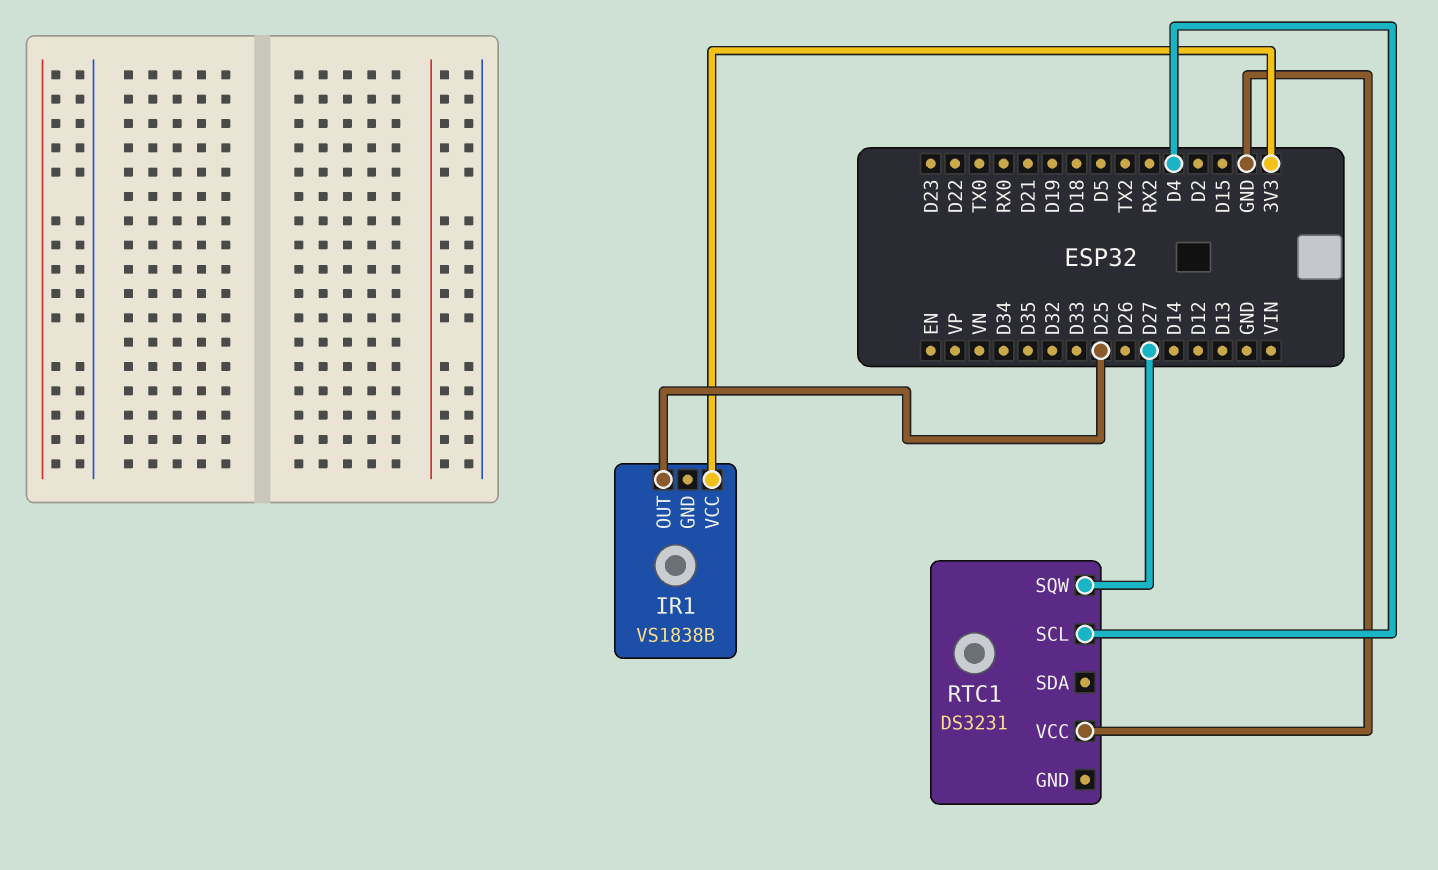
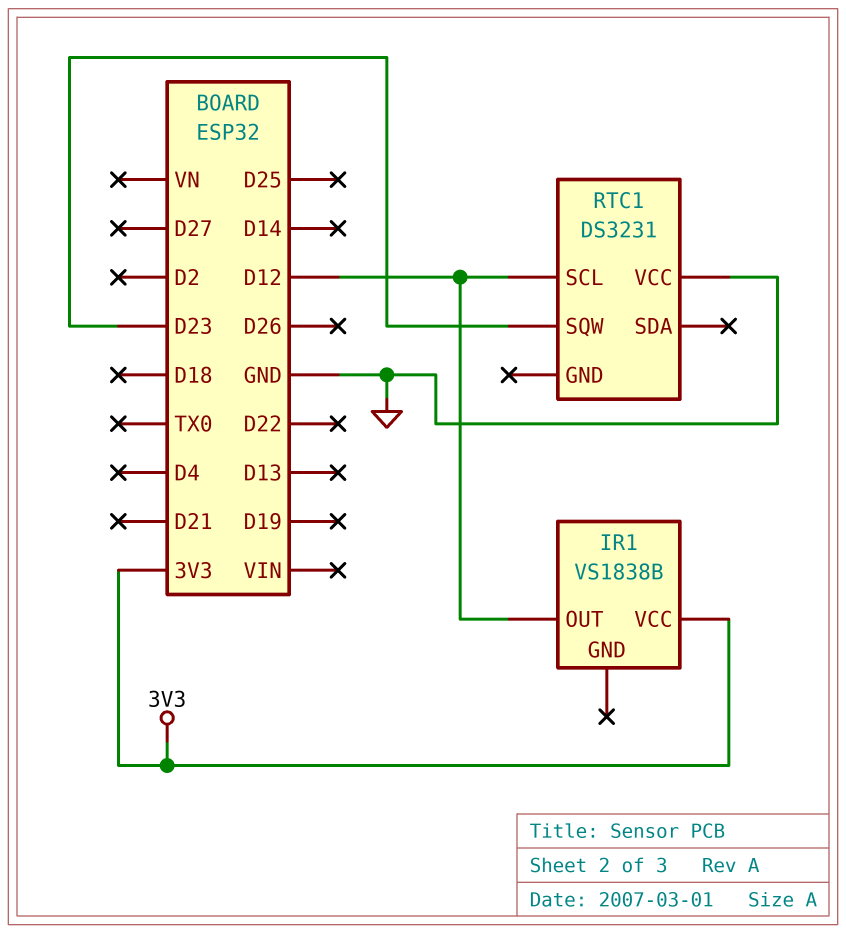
IR1 pin OUT: D25 -> D12
RTC1 pin SCL: D4 -> D12
RTC1 pin SQW: D27 -> D23

